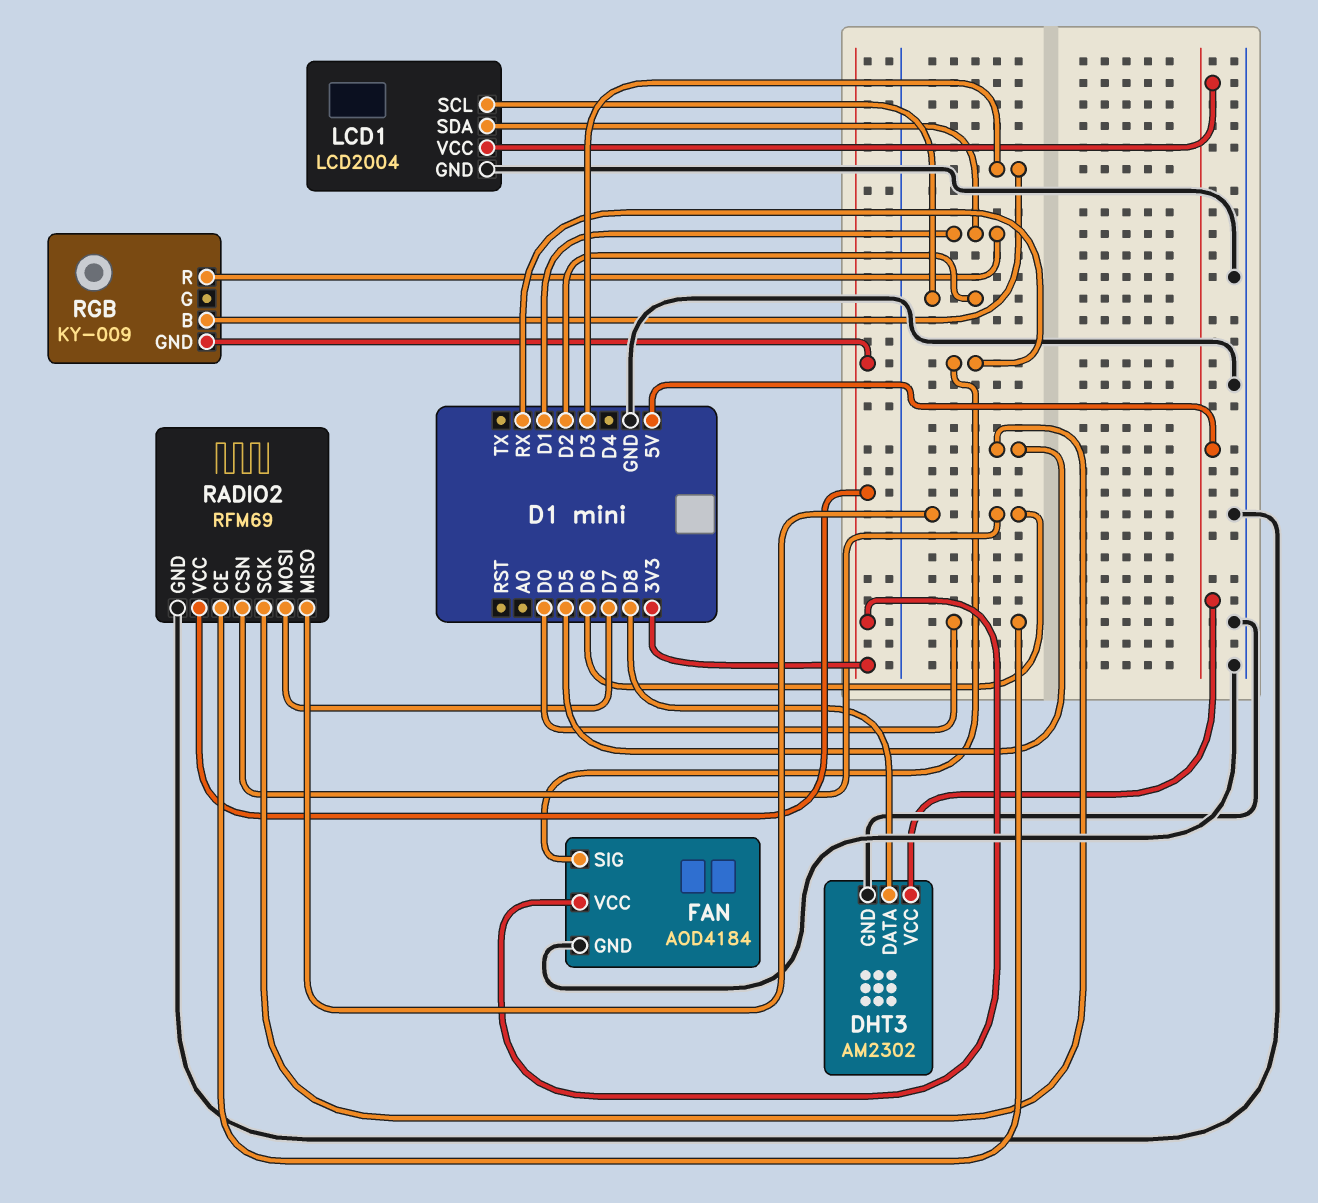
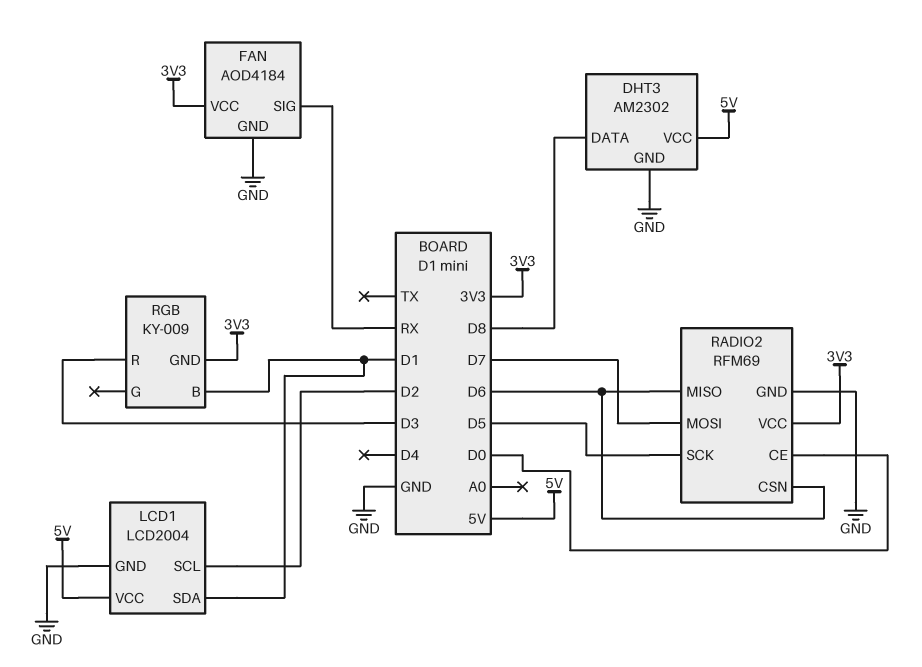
RGB pin B: D3 -> D1
RGB pin R: D1 -> D3

